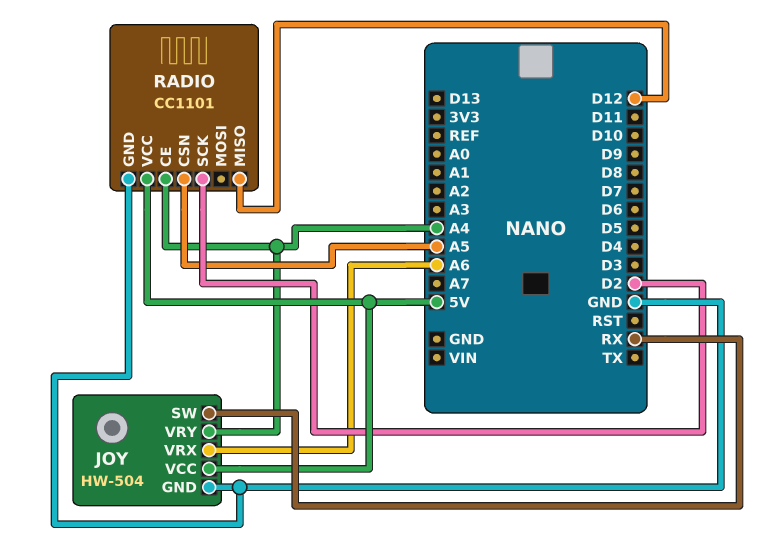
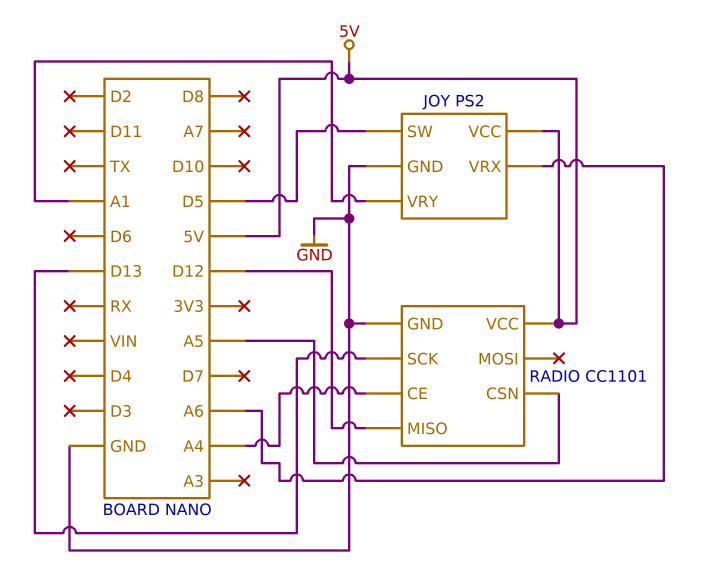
JOY: HW-504 -> PS2
JOY pin SW: RX -> D5
JOY pin VRY: A4 -> A1
RADIO pin SCK: D2 -> D13

